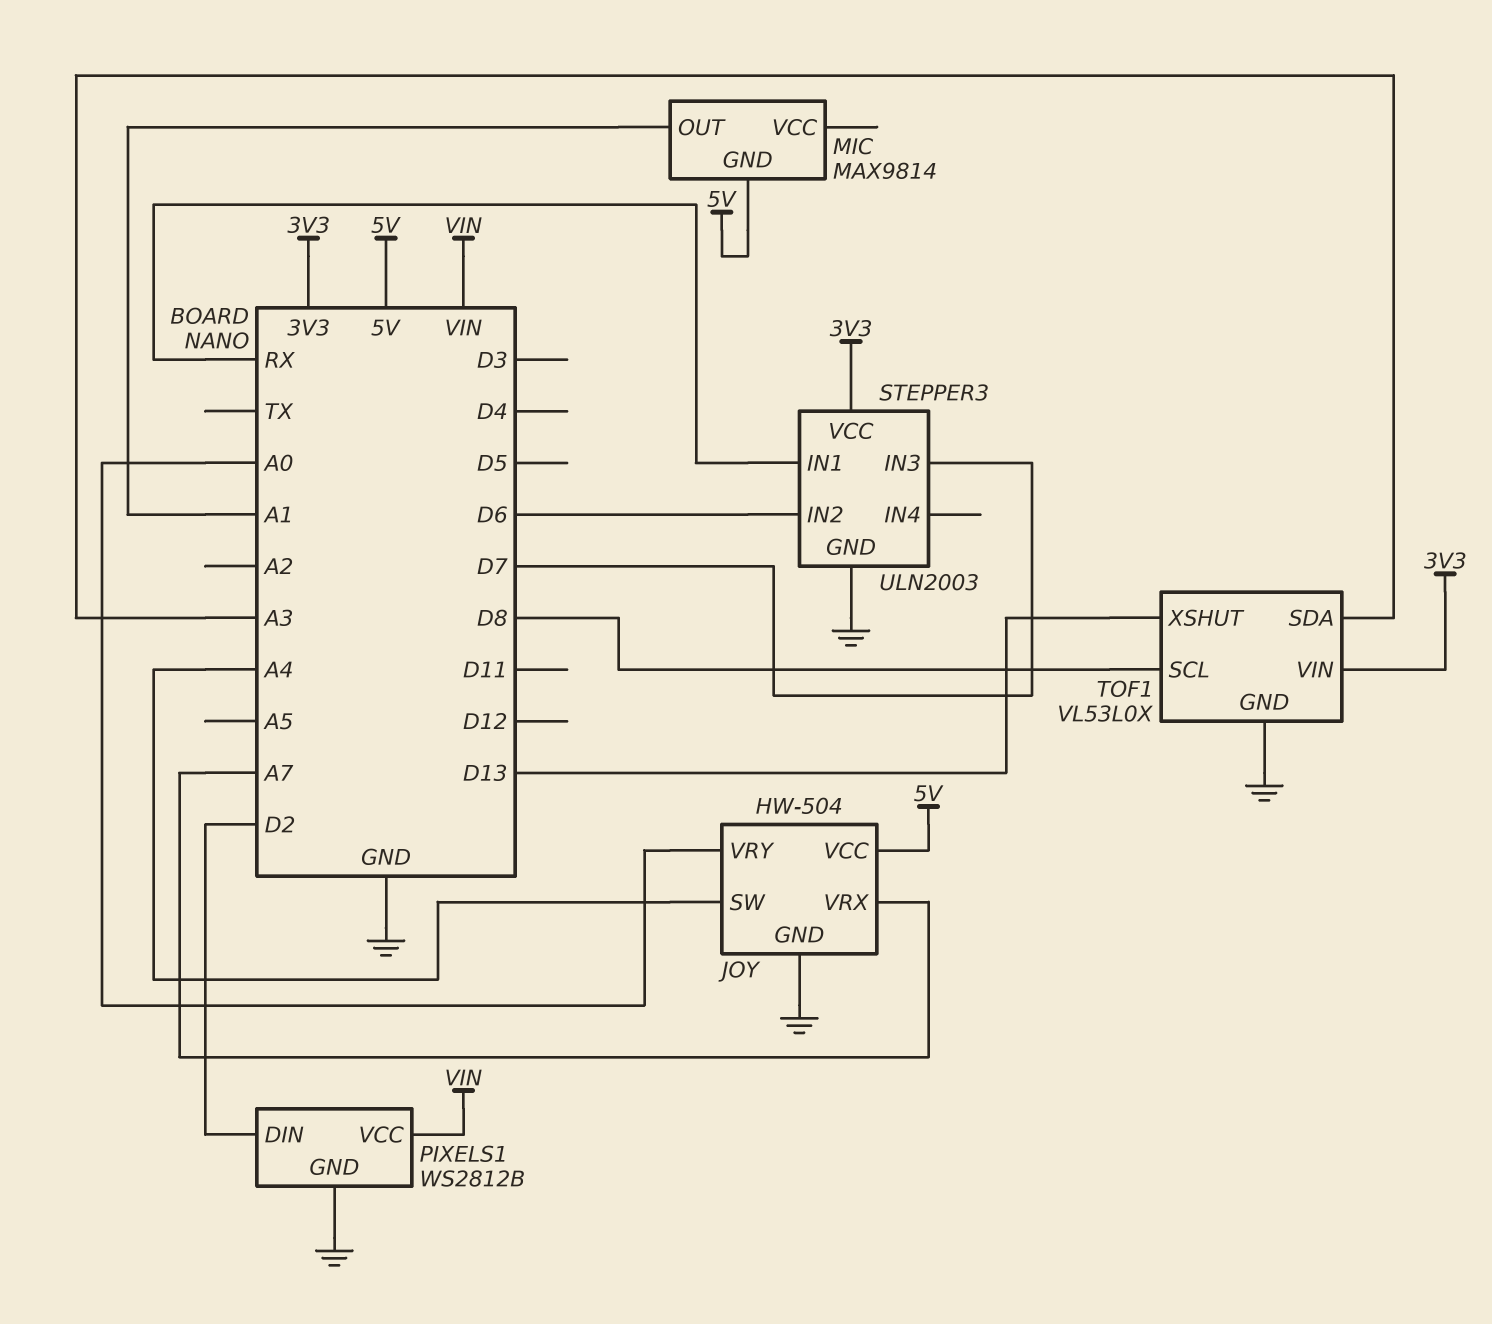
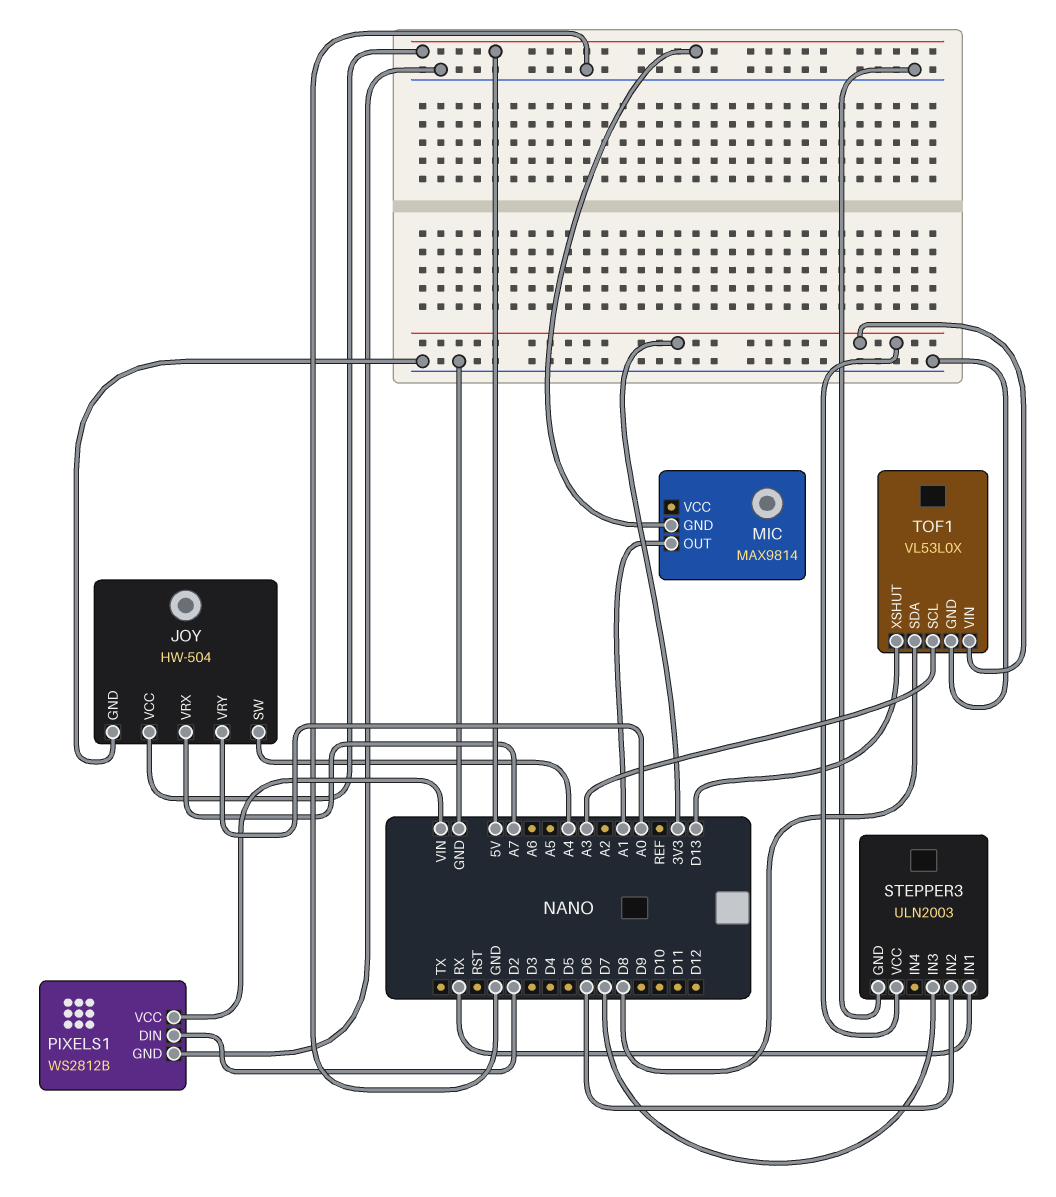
TOF1 pin SCL: D8 -> A3
TOF1 pin SDA: A3 -> D8

